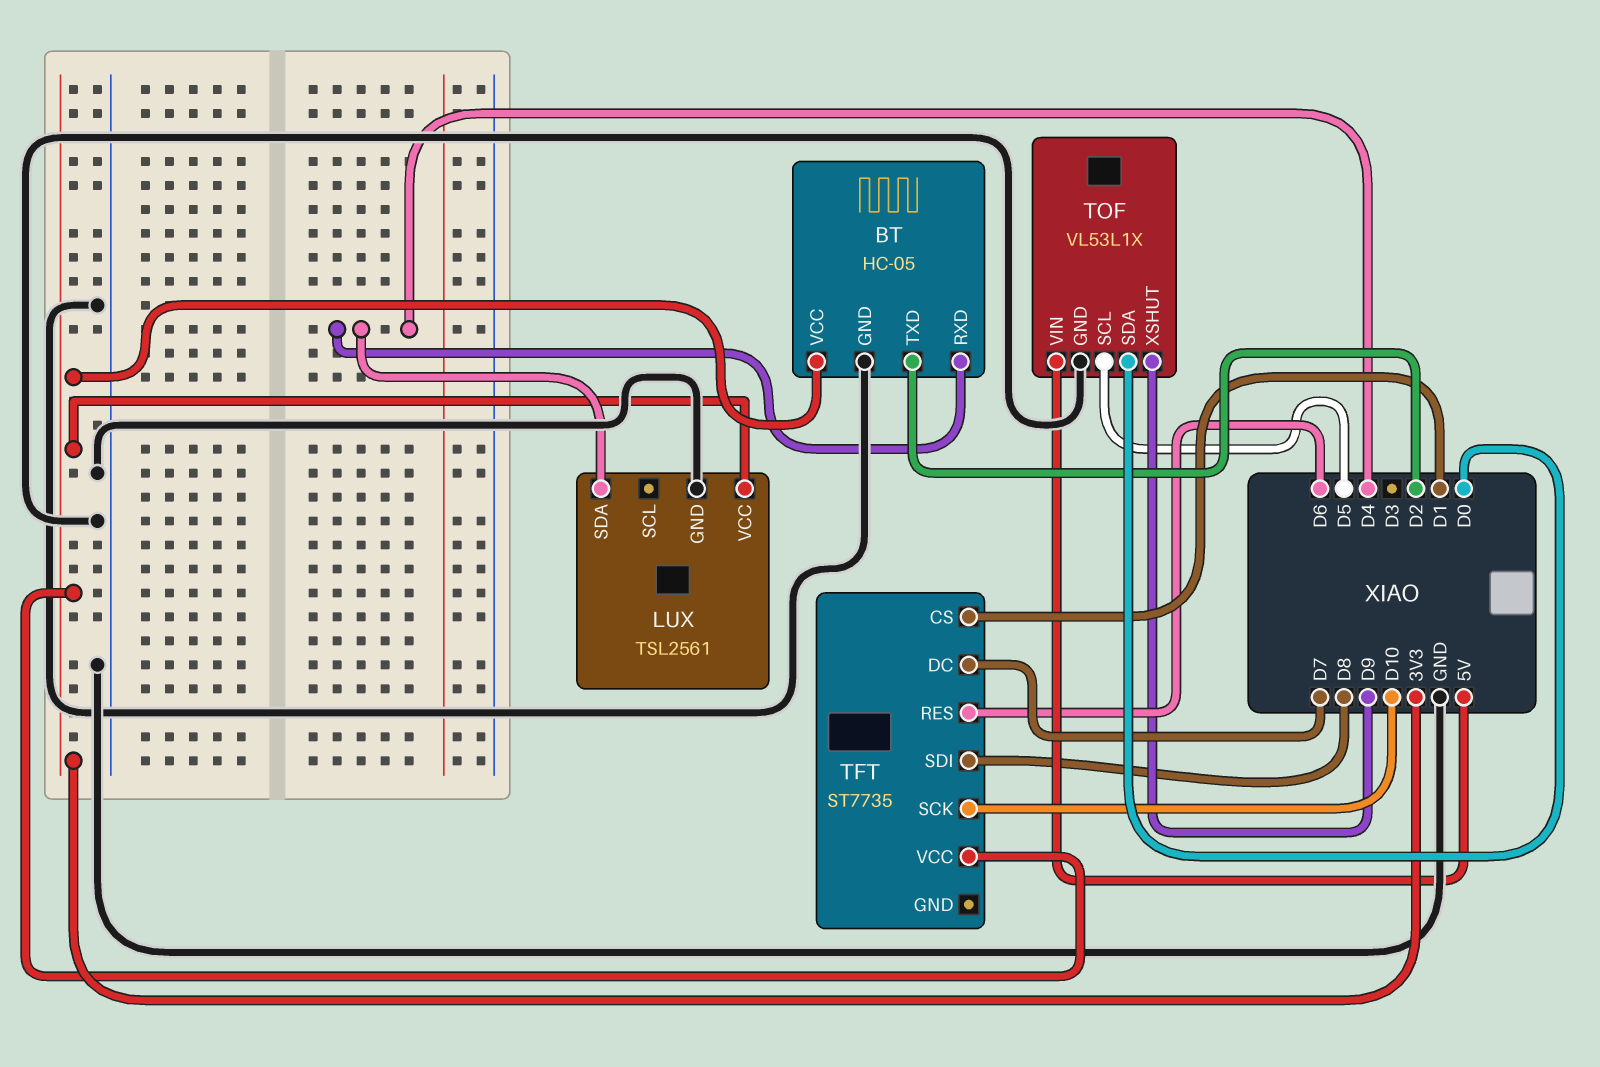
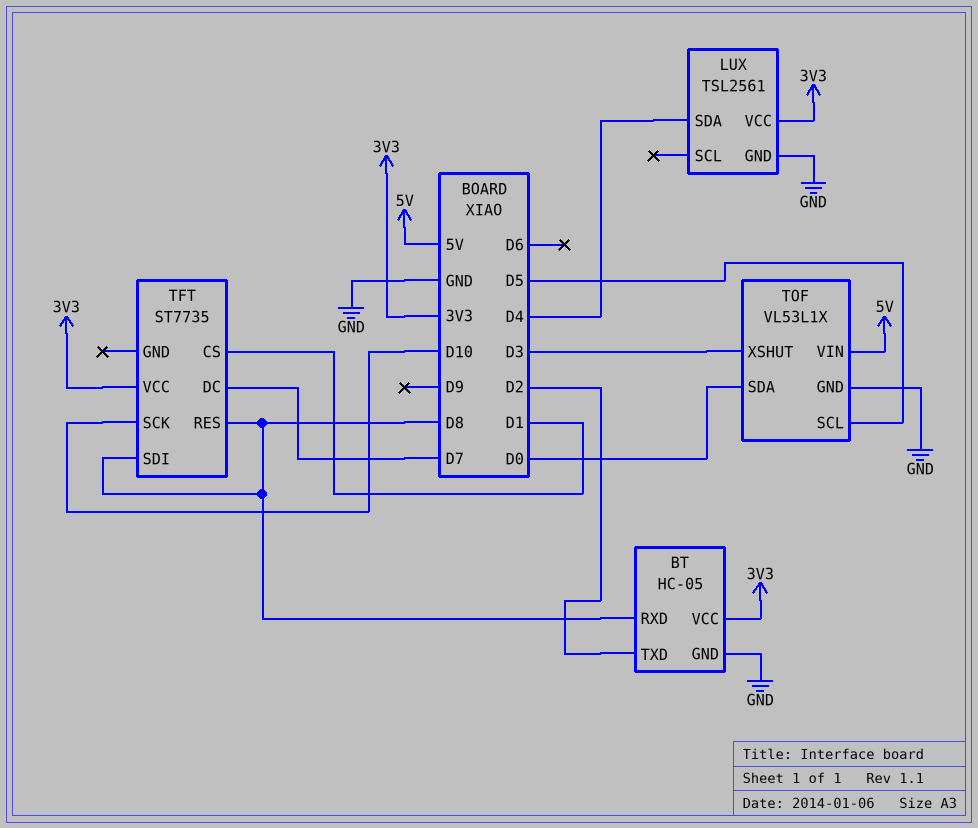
BT pin RXD: D4 -> D8
TFT pin RES: D6 -> D8
TOF pin XSHUT: D9 -> D3

